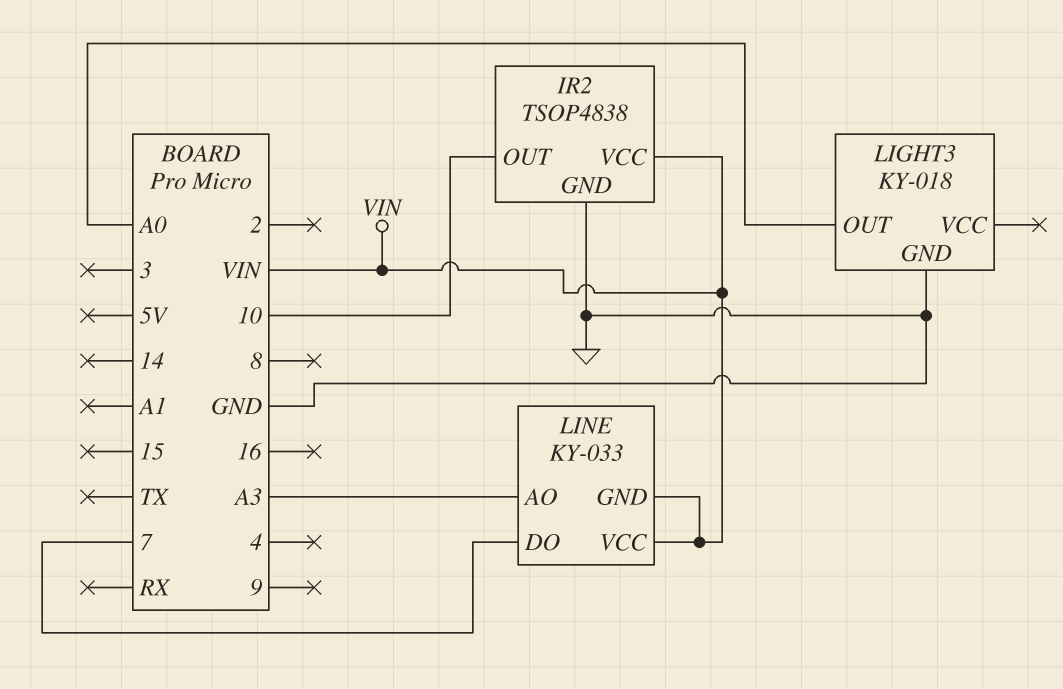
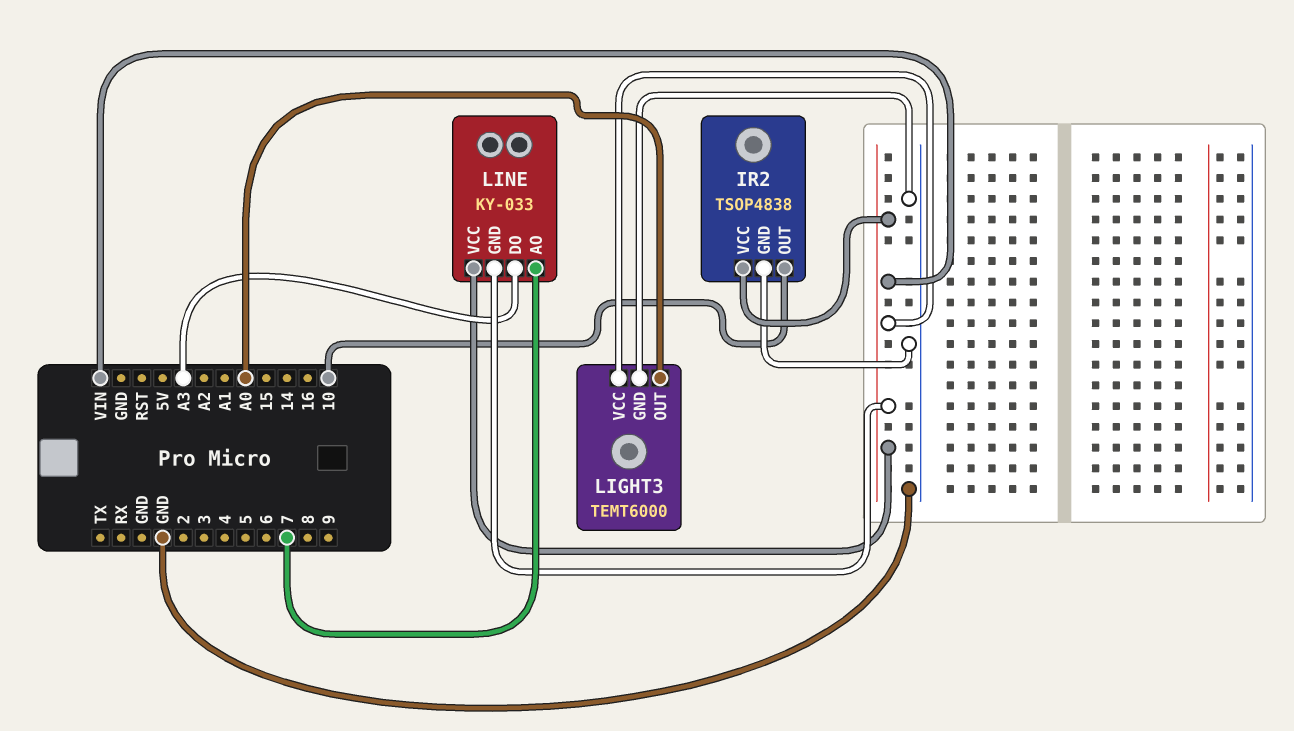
LIGHT3: KY-018 -> TEMT6000
LIGHT3 pin VCC: none -> VIN
LINE pin AO: A3 -> 7
LINE pin DO: 7 -> A3

